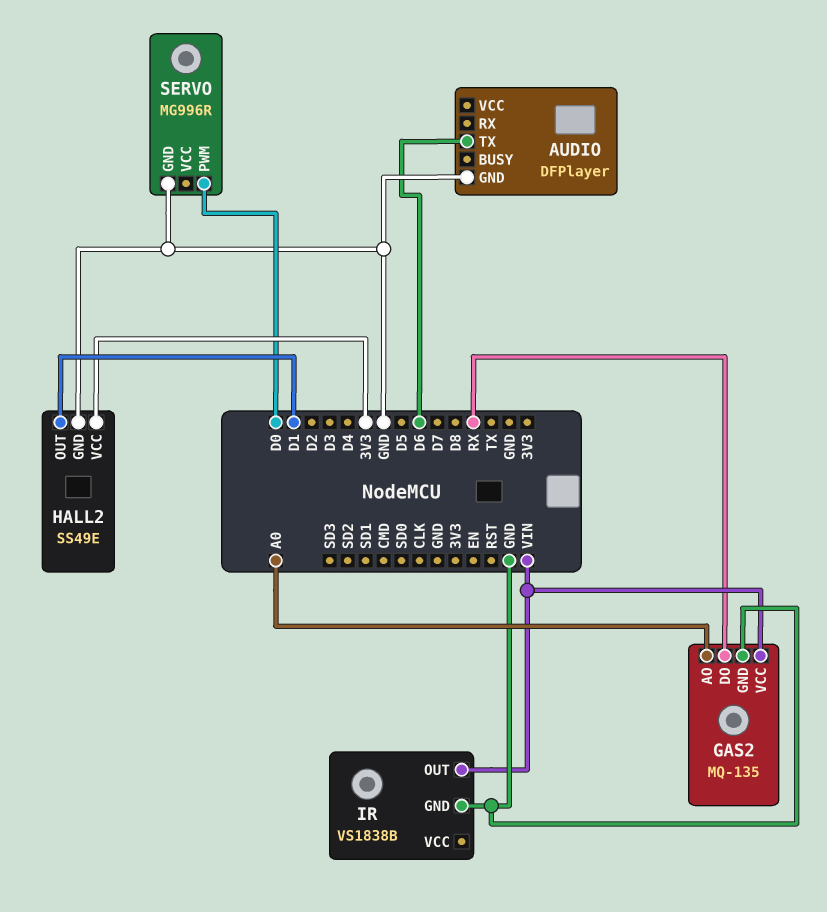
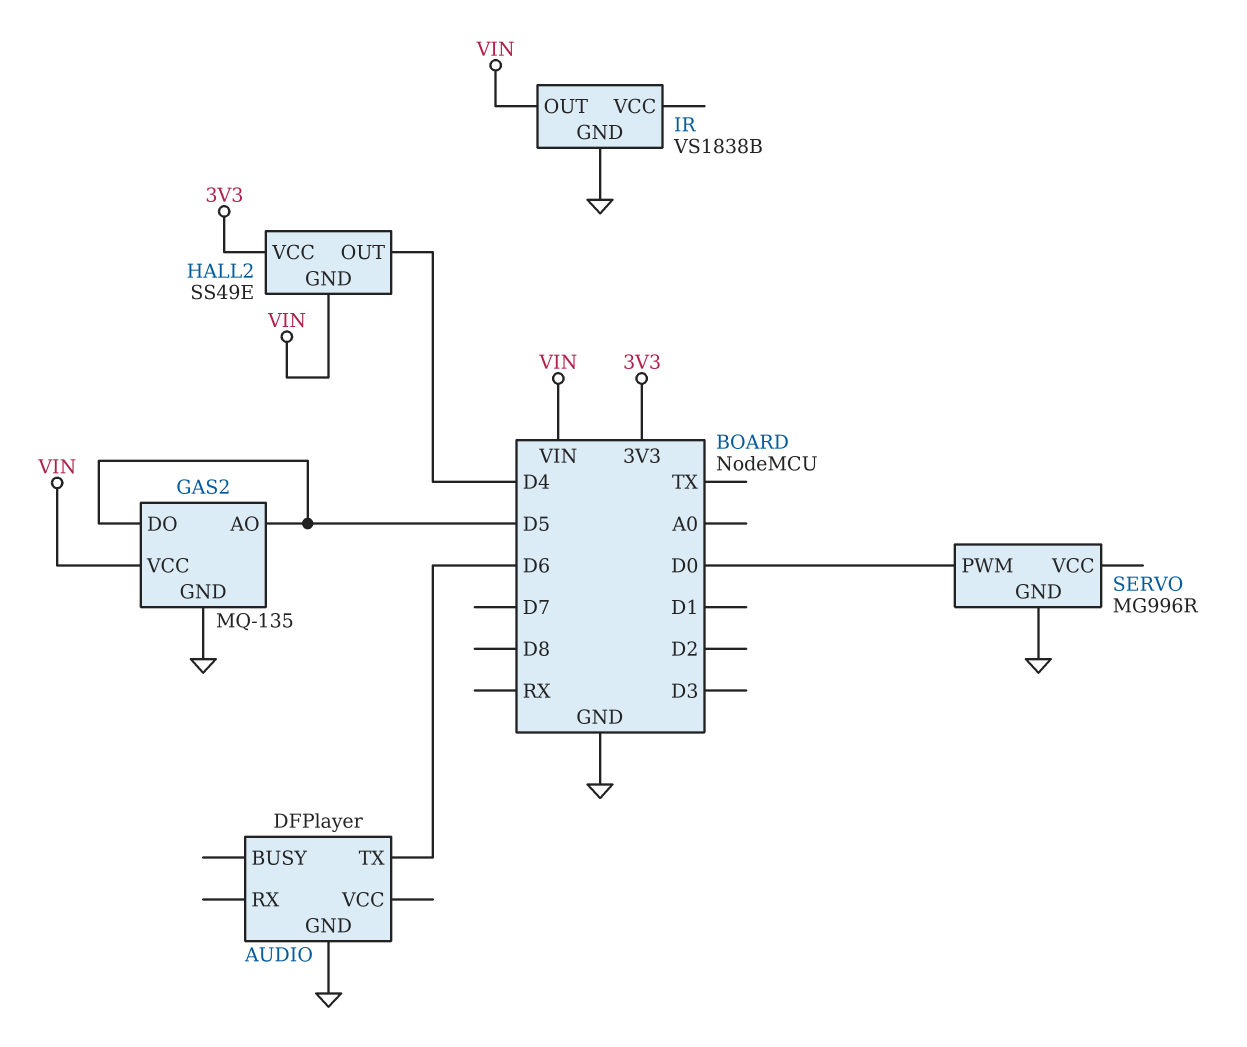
GAS2 pin AO: A0 -> D5
GAS2 pin DO: RX -> D5
HALL2 pin GND: GND -> VIN
HALL2 pin OUT: D1 -> D4

